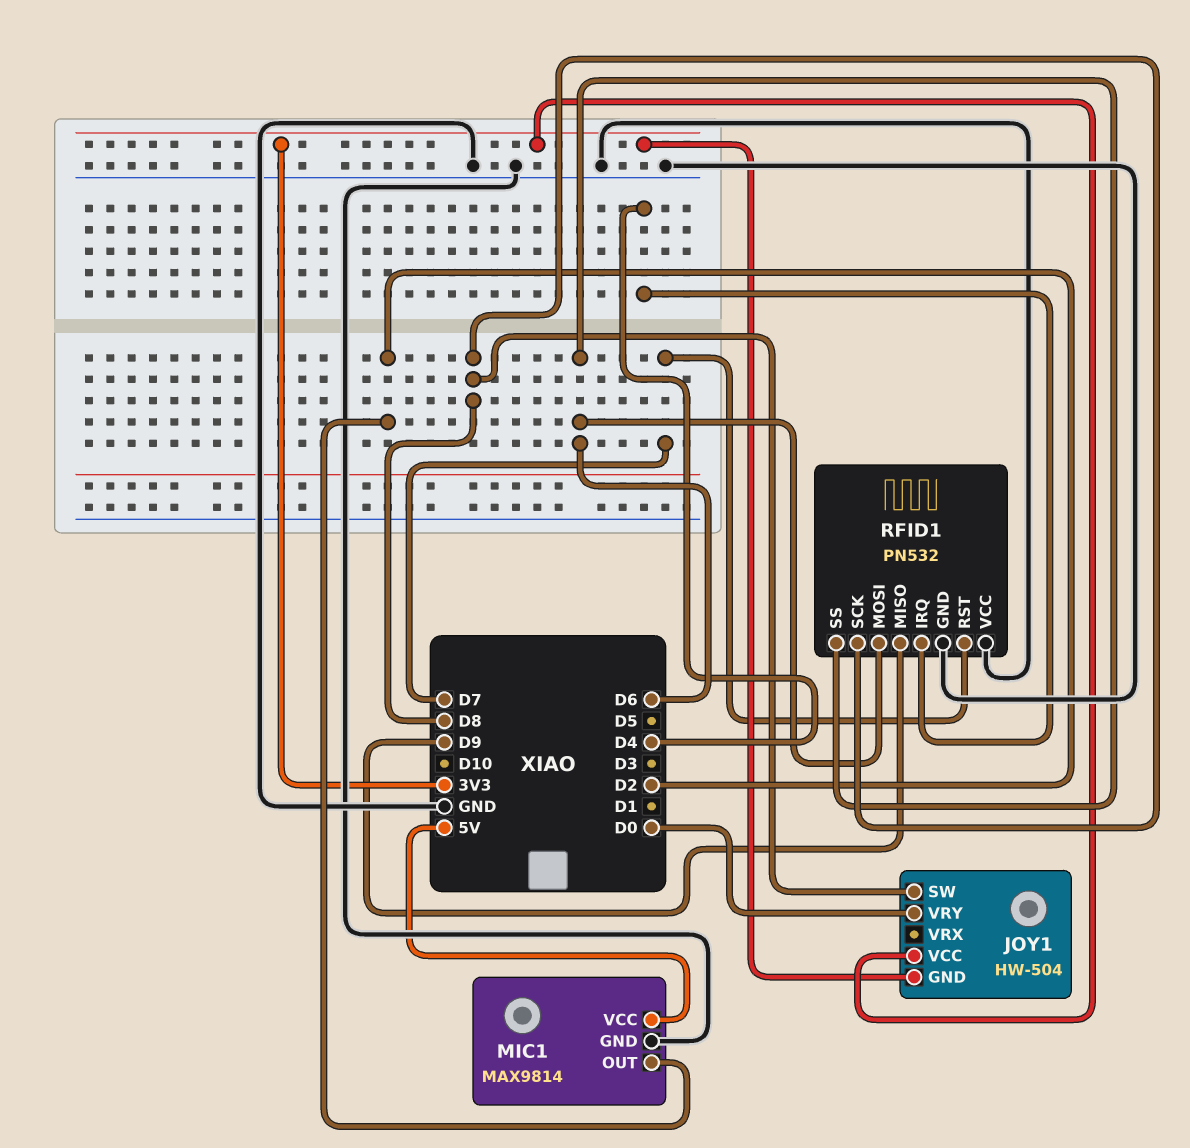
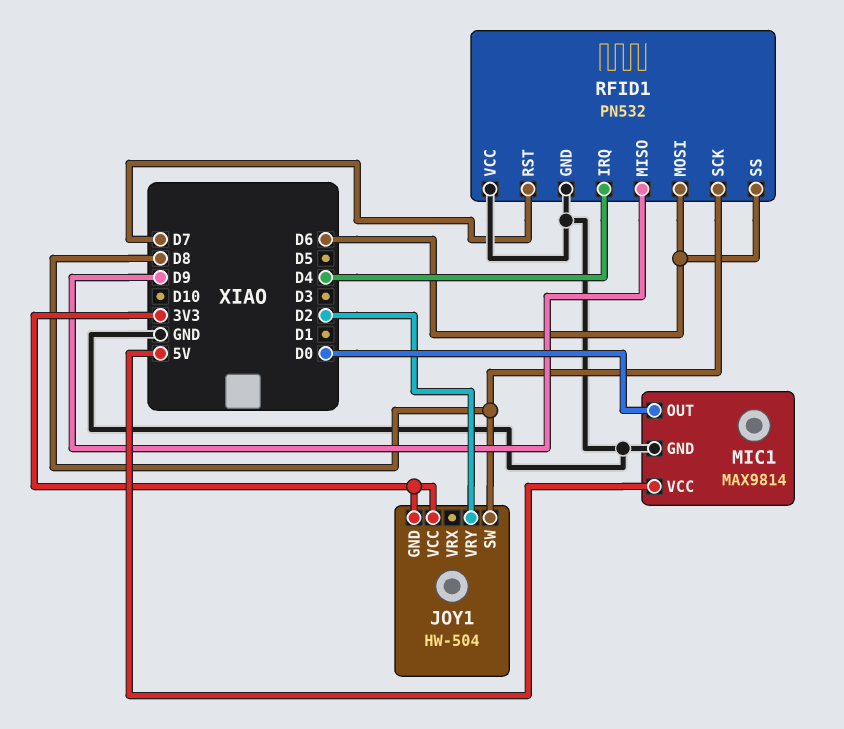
JOY1 pin VRY: D0 -> D2
MIC1 pin OUT: D2 -> D0

